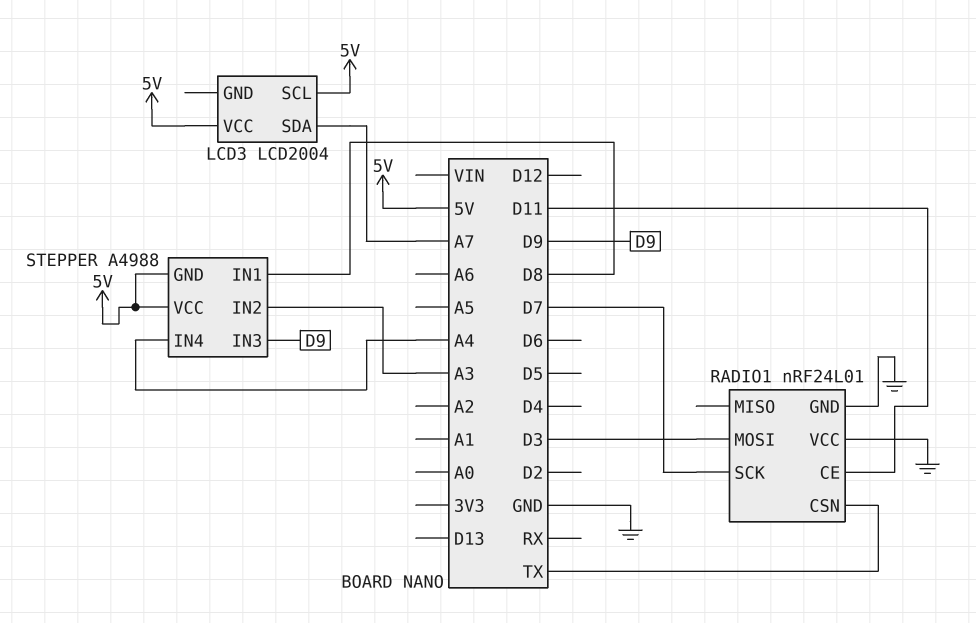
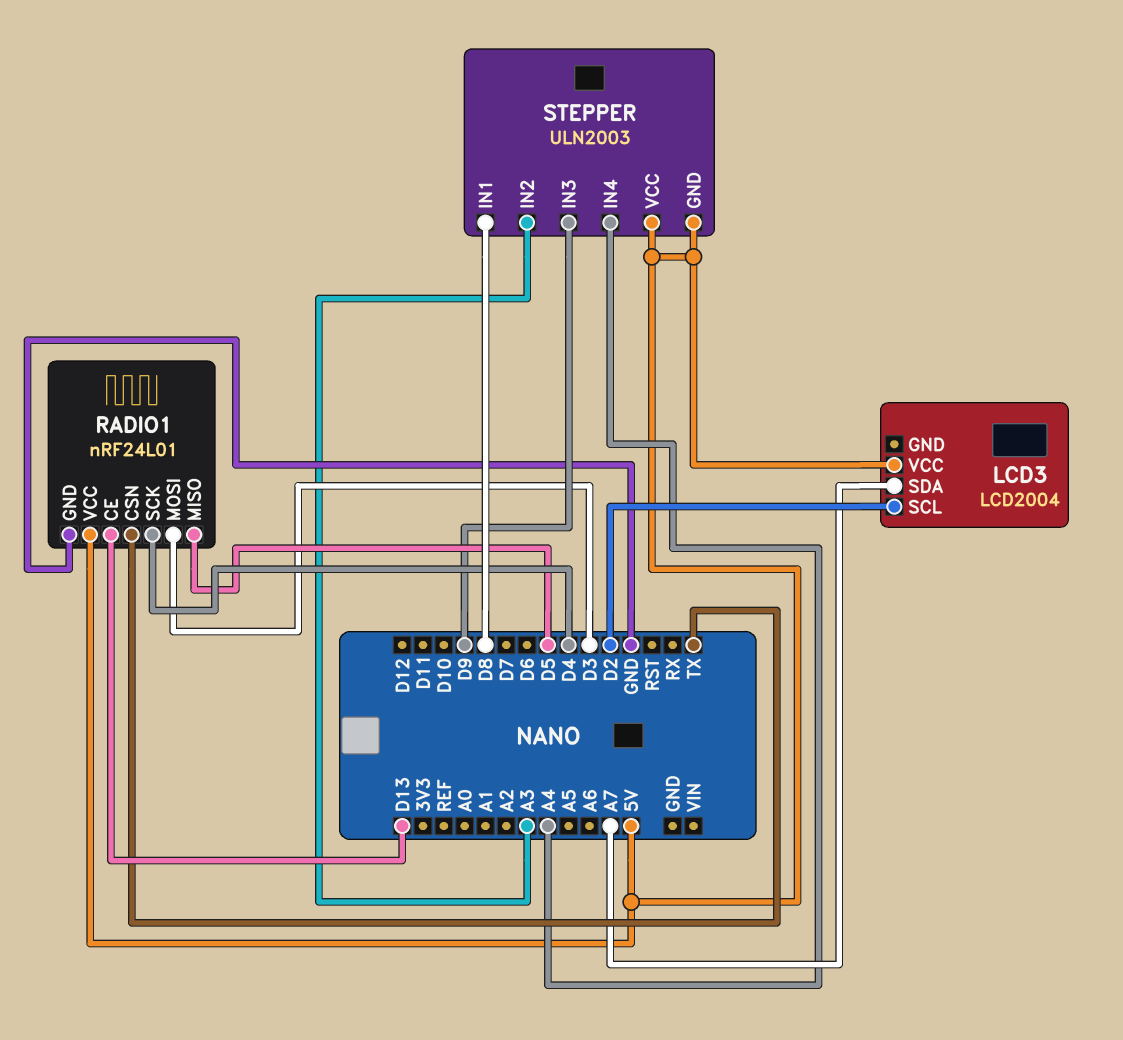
LCD3 pin SCL: 5V -> D2
RADIO1 pin CE: D11 -> D13
RADIO1 pin MISO: none -> D5
RADIO1 pin SCK: D7 -> D4
RADIO1 pin VCC: GND -> 5V
STEPPER: A4988 -> ULN2003

